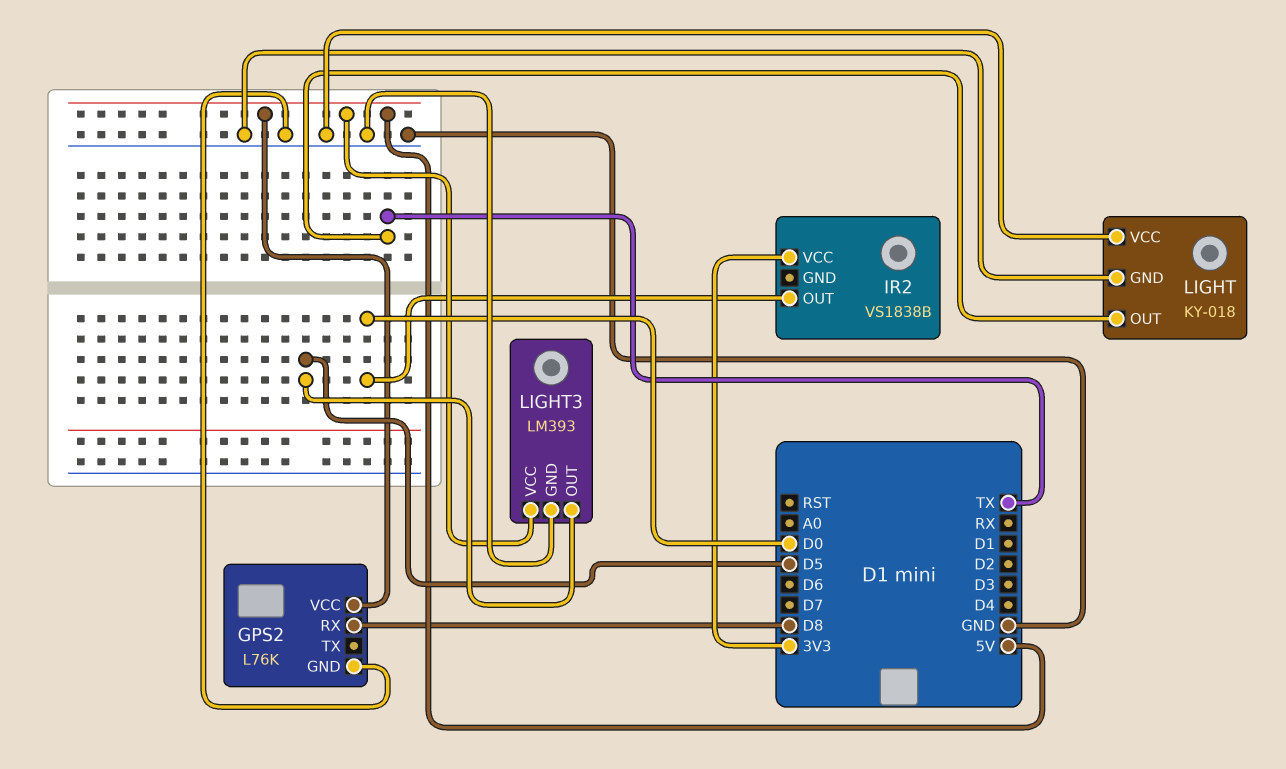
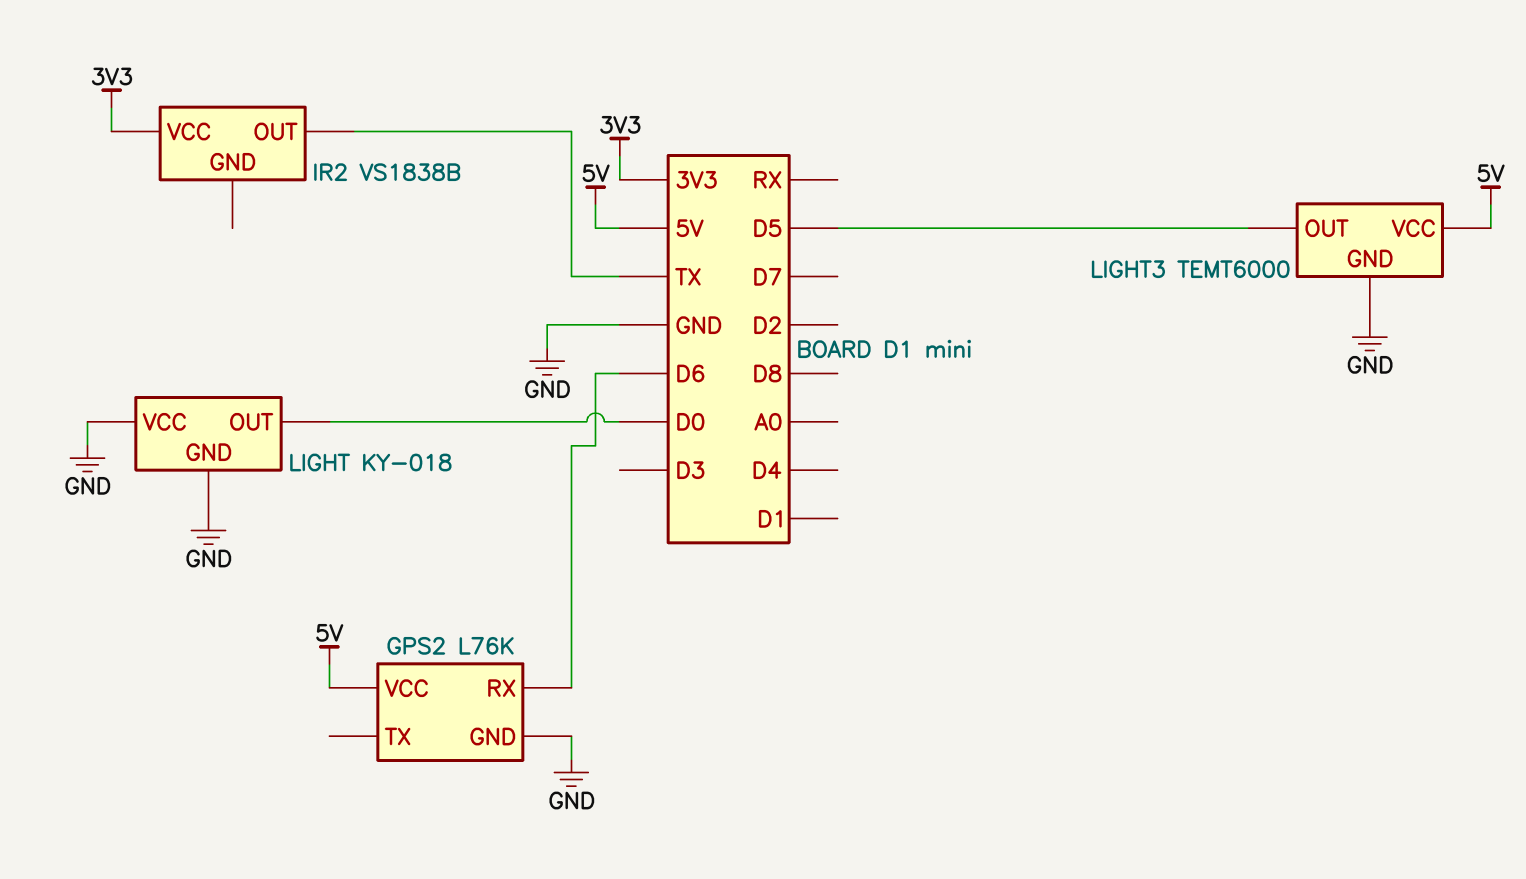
GPS2 pin RX: D8 -> D6
IR2 pin OUT: D0 -> TX
LIGHT pin OUT: TX -> D0
LIGHT3: LM393 -> TEMT6000

